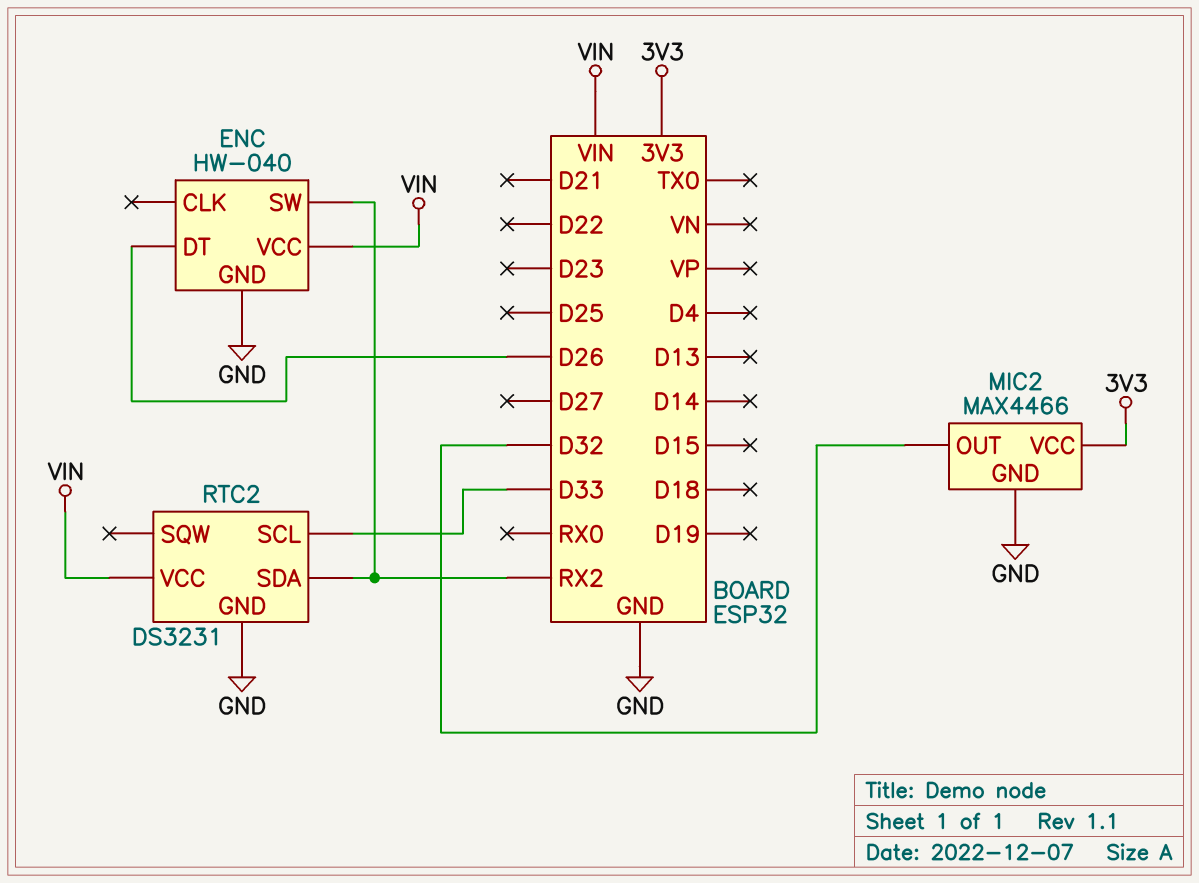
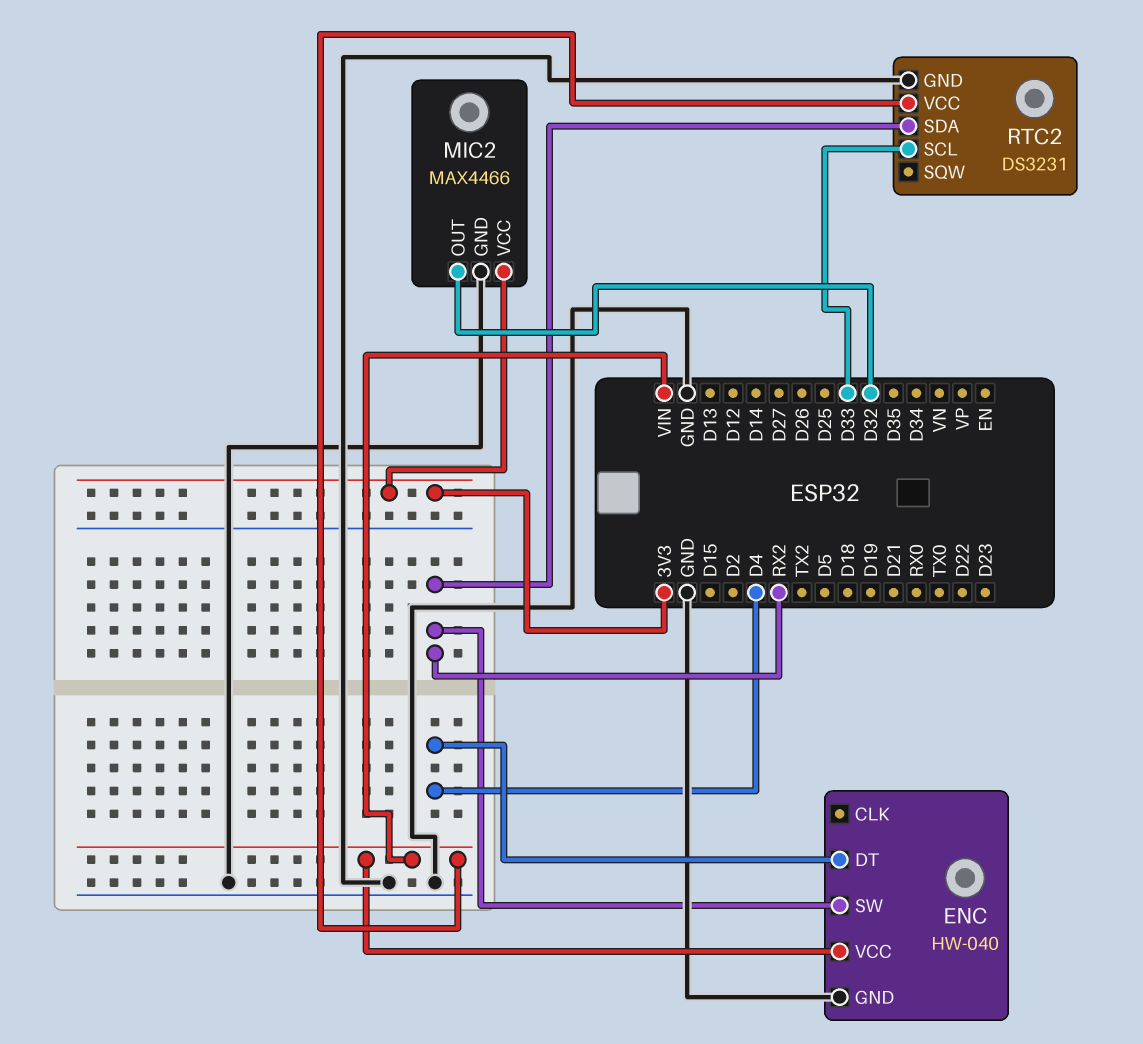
ENC pin DT: D26 -> D4

